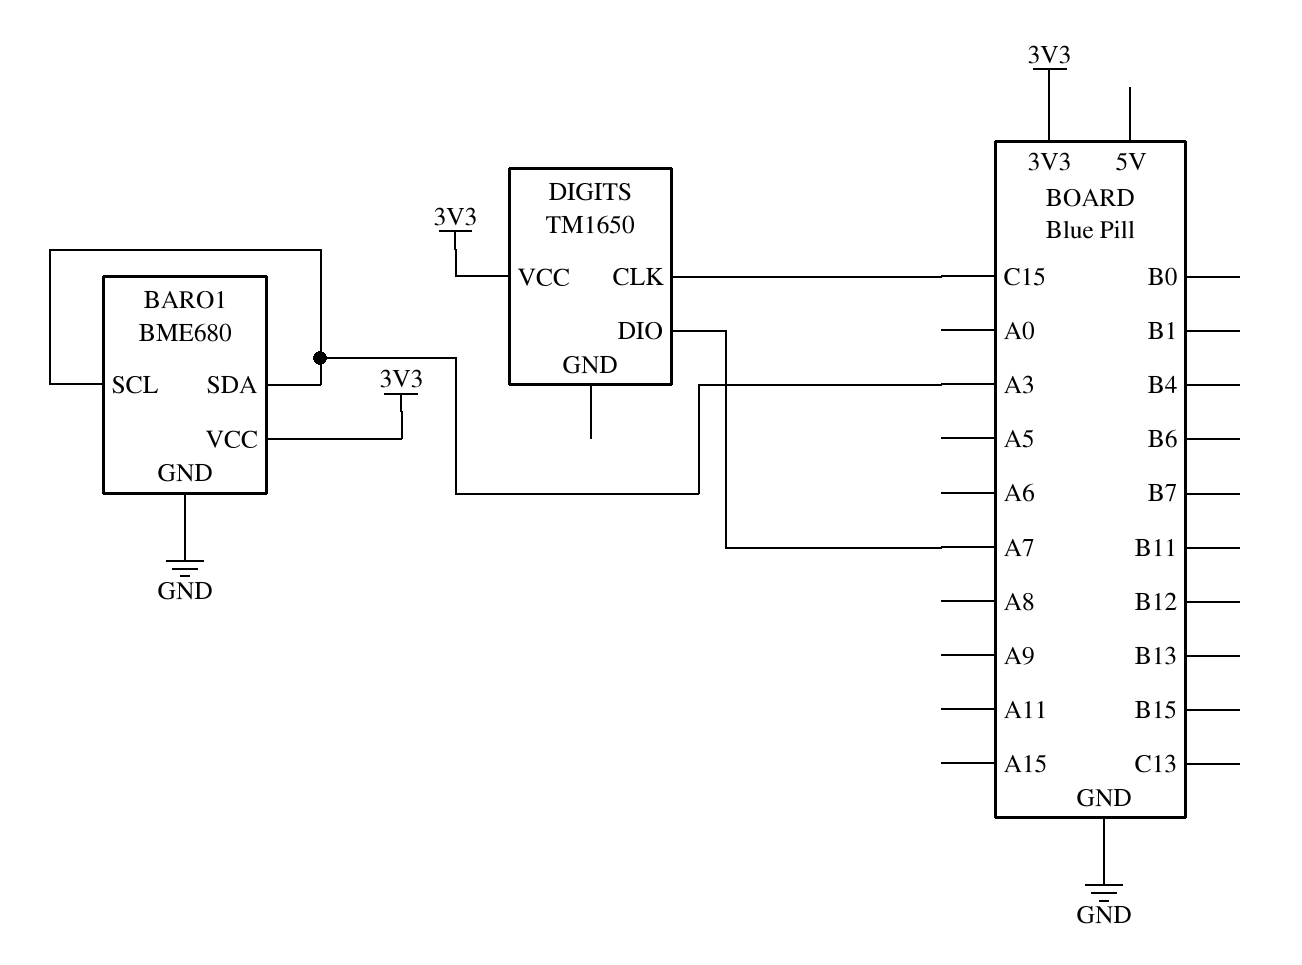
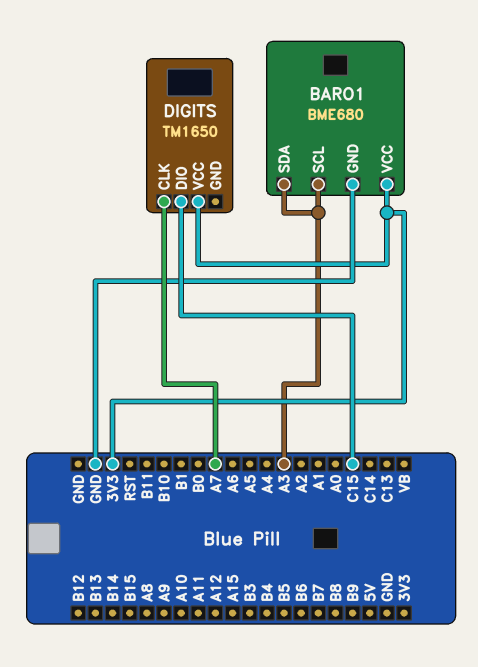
DIGITS pin CLK: C15 -> A7
DIGITS pin DIO: A7 -> C15

